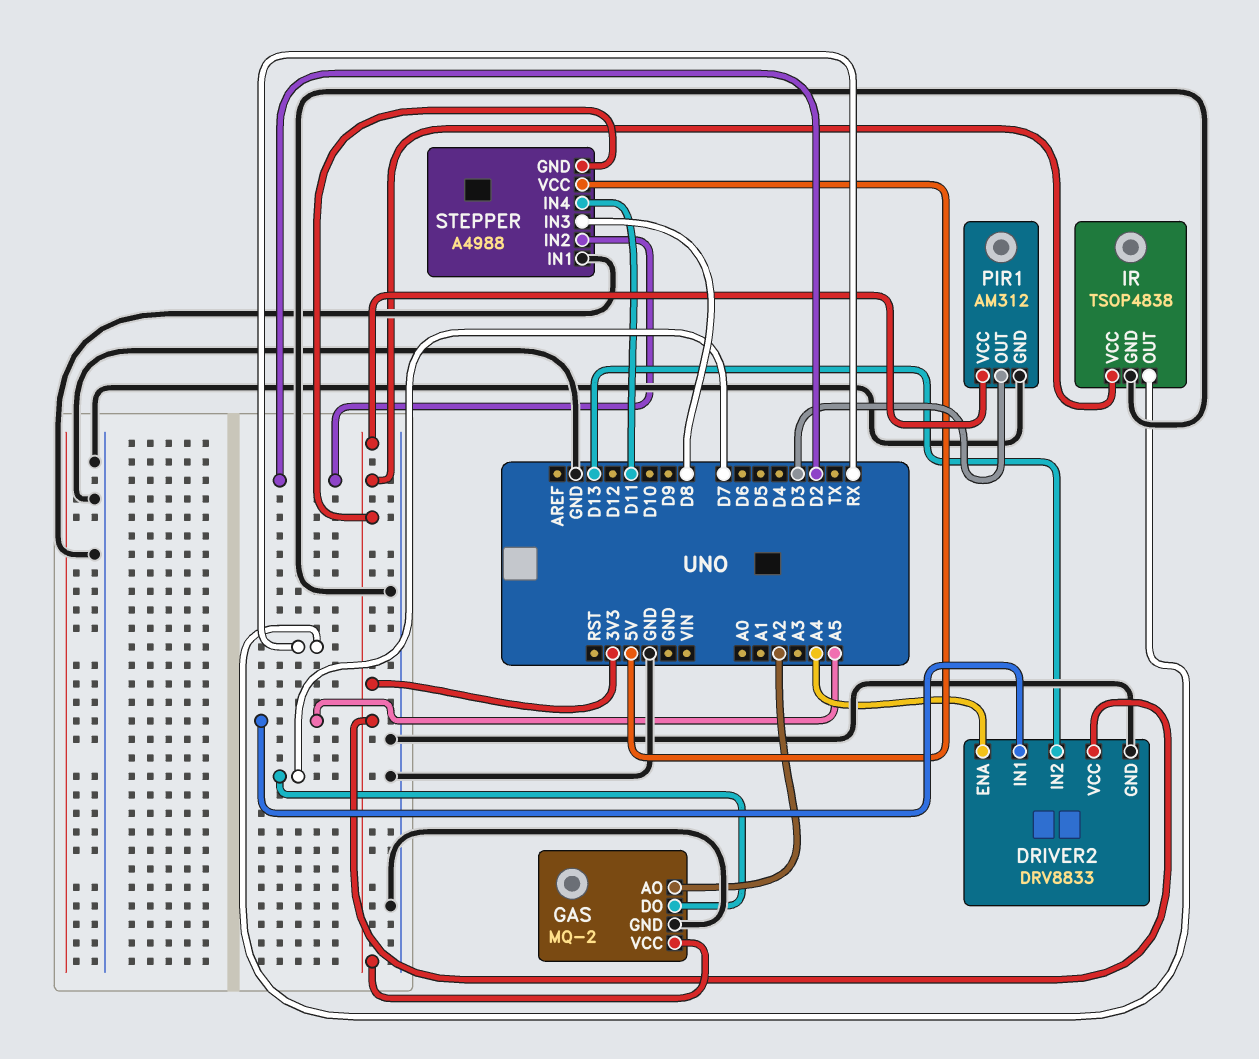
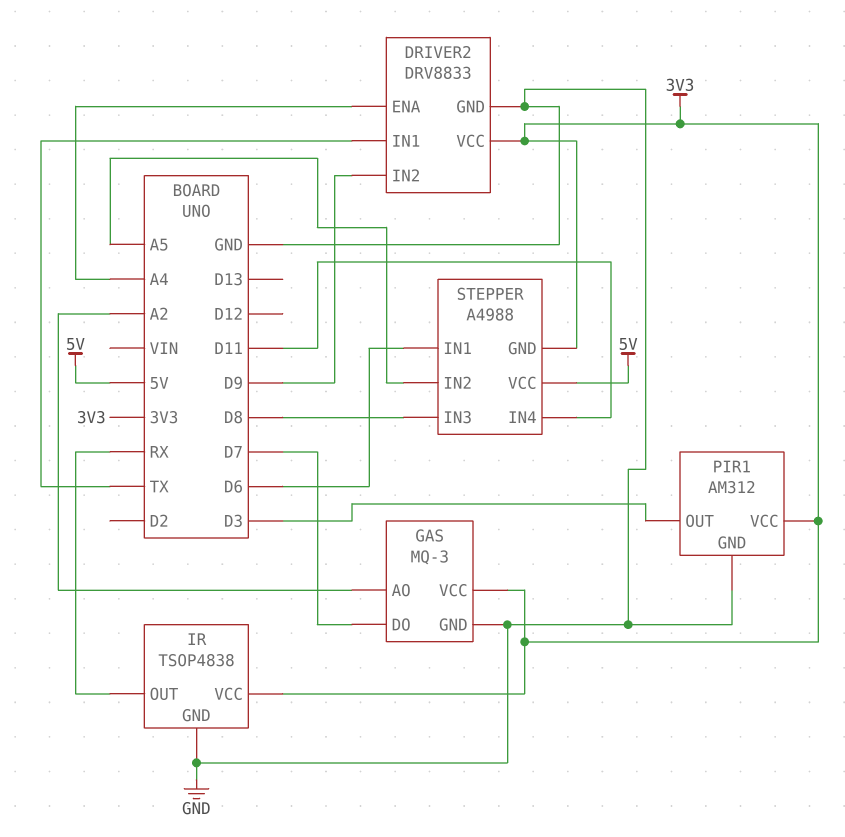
DRIVER2 pin IN1: A5 -> TX
DRIVER2 pin IN2: D13 -> D9
GAS: MQ-2 -> MQ-3
STEPPER pin IN1: GND -> D6
STEPPER pin IN2: D2 -> A5

